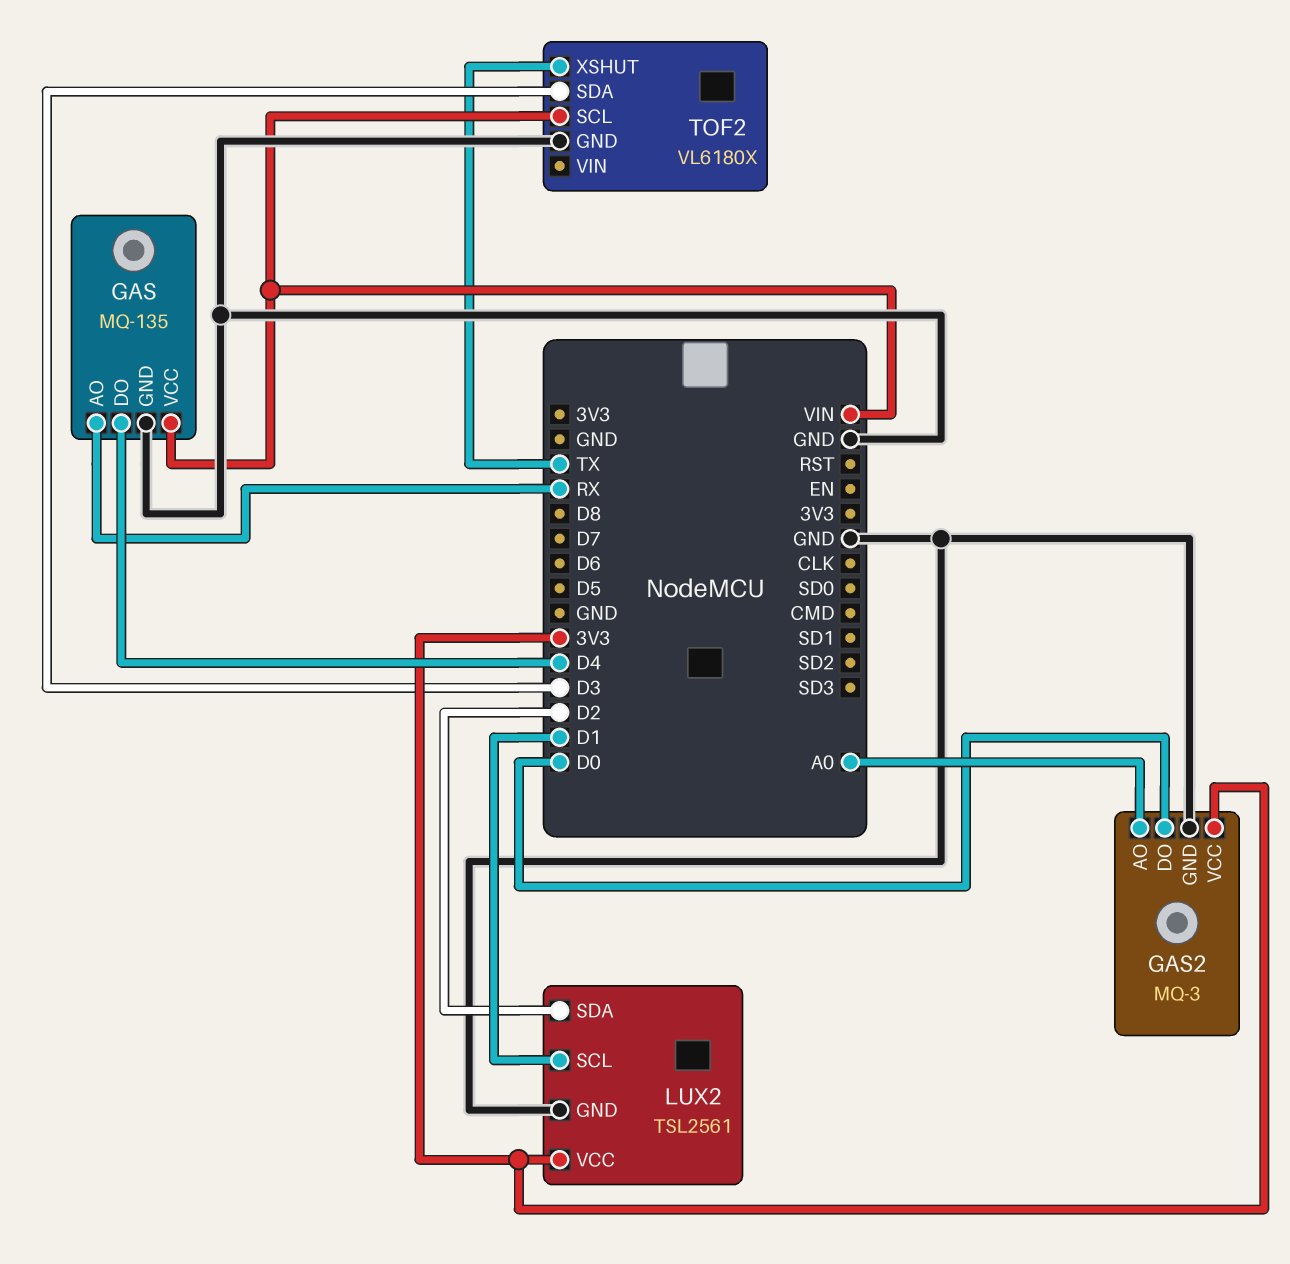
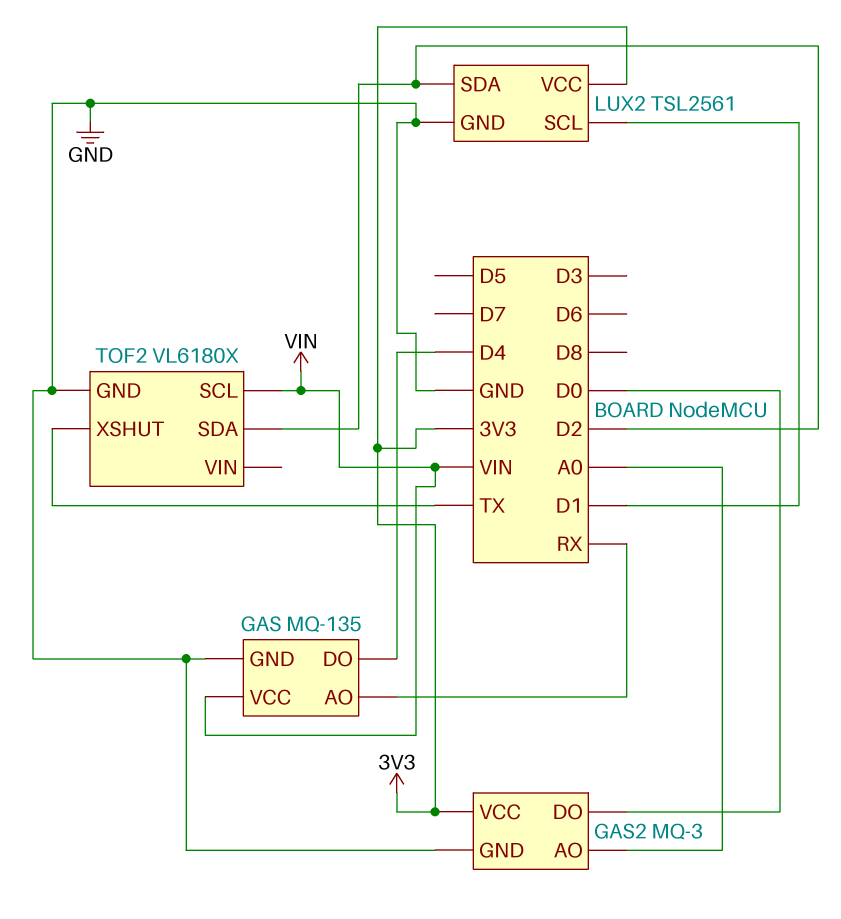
TOF2 pin SDA: D3 -> D2

